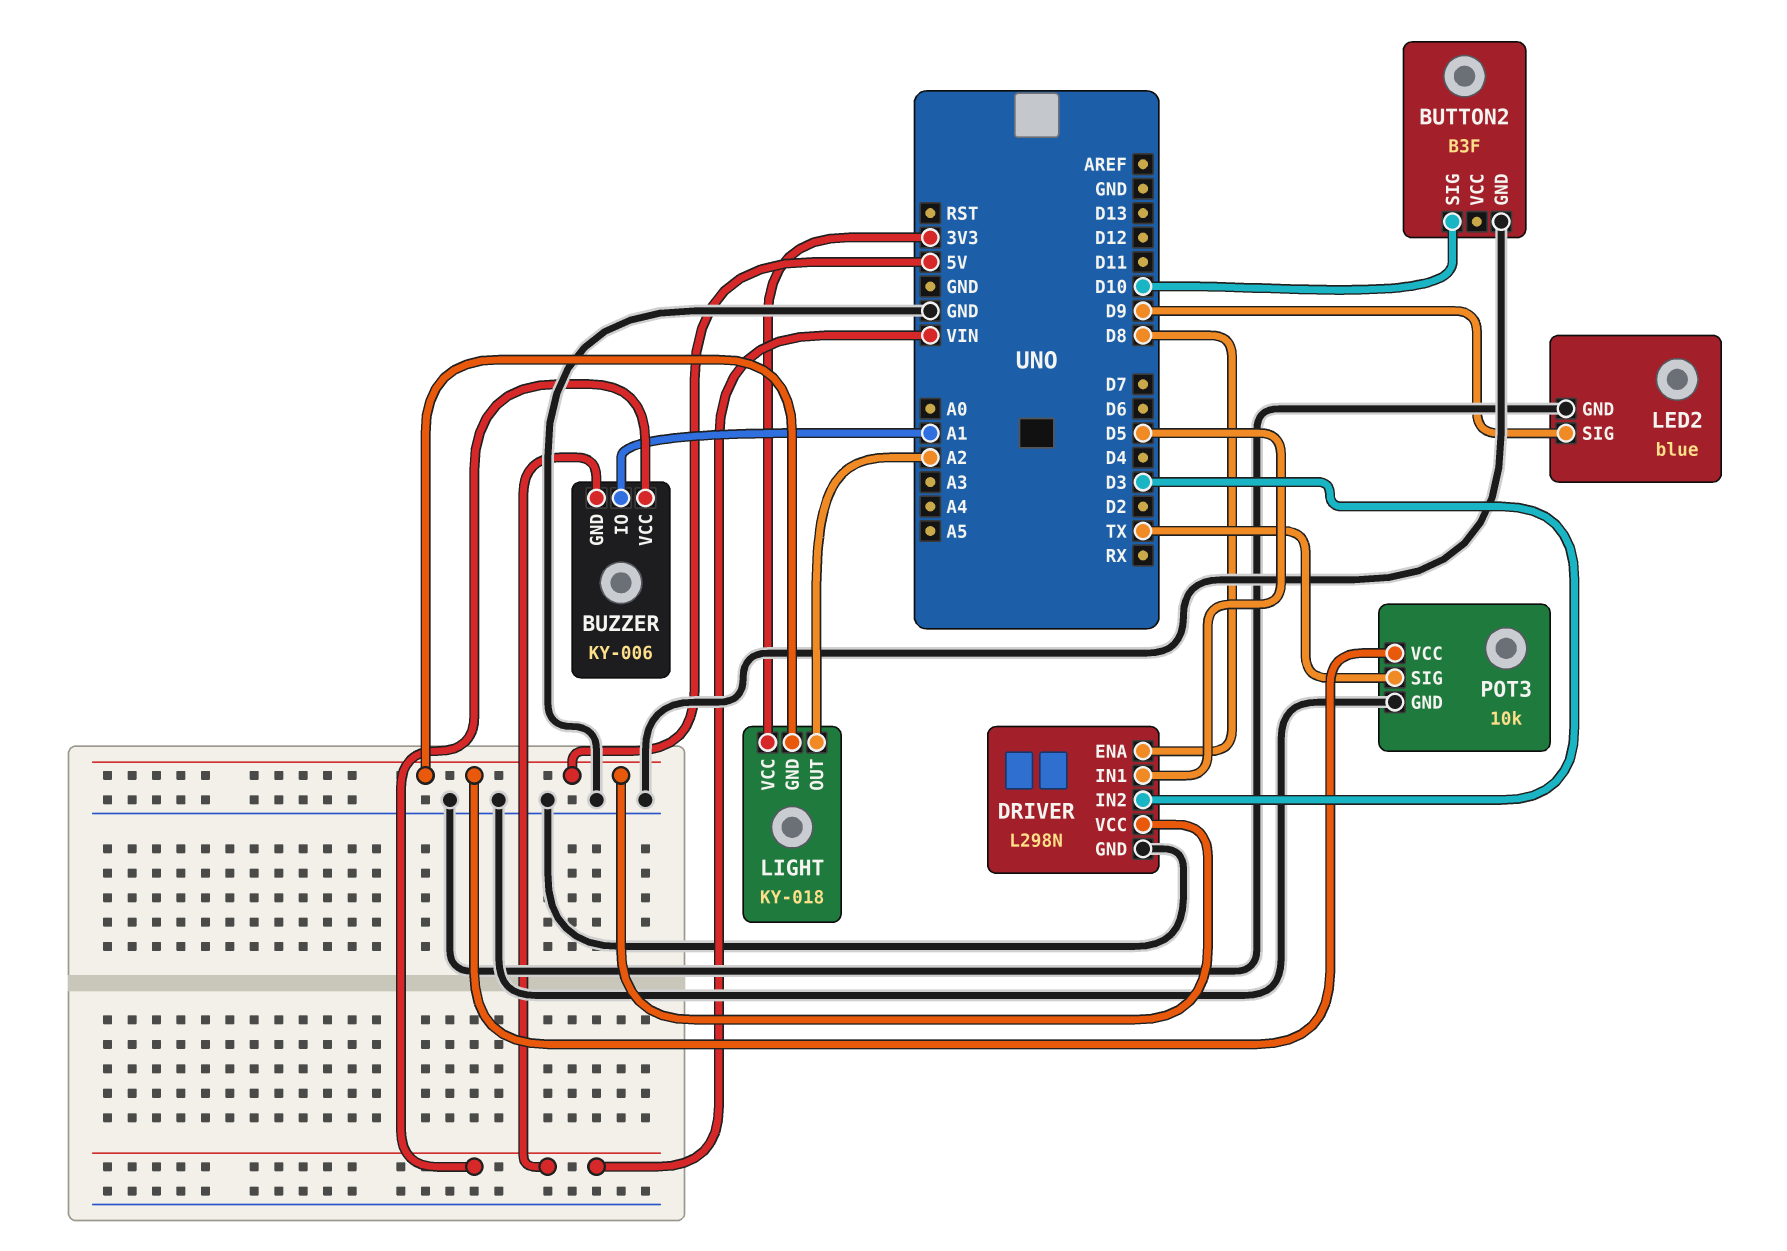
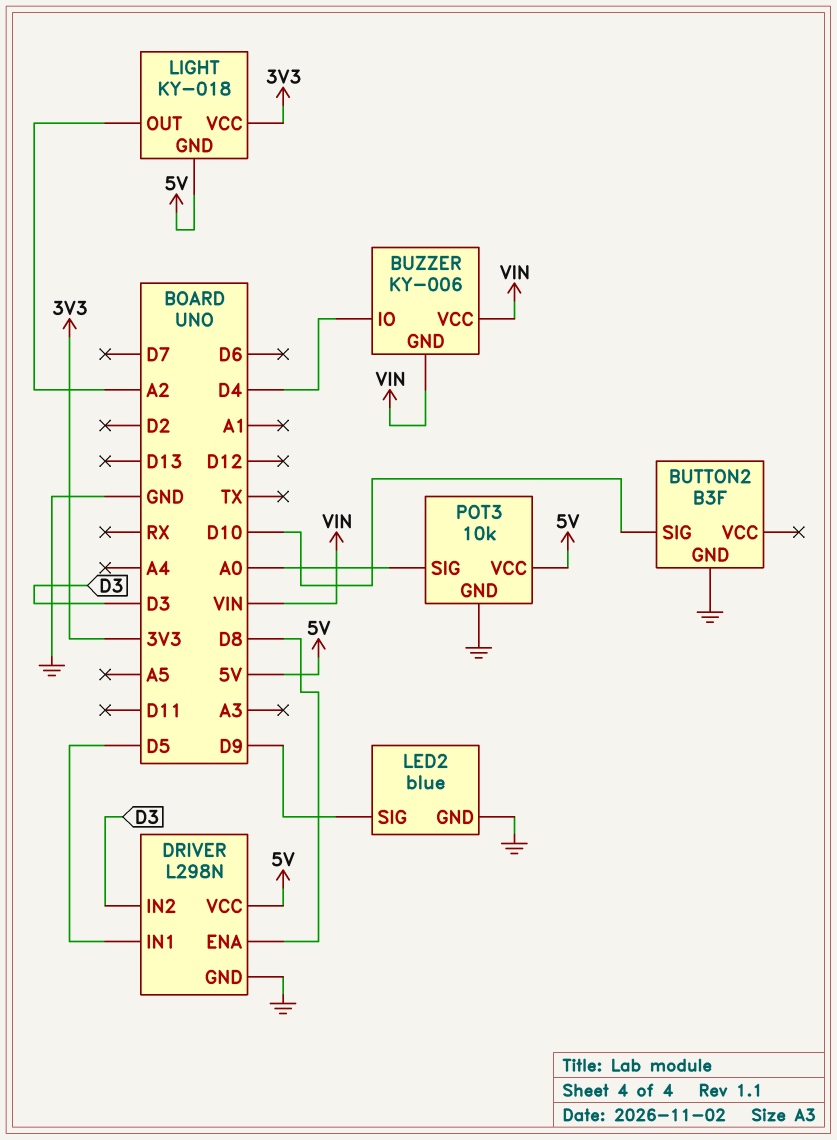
BUZZER pin IO: A1 -> D4
POT3 pin SIG: TX -> A0

